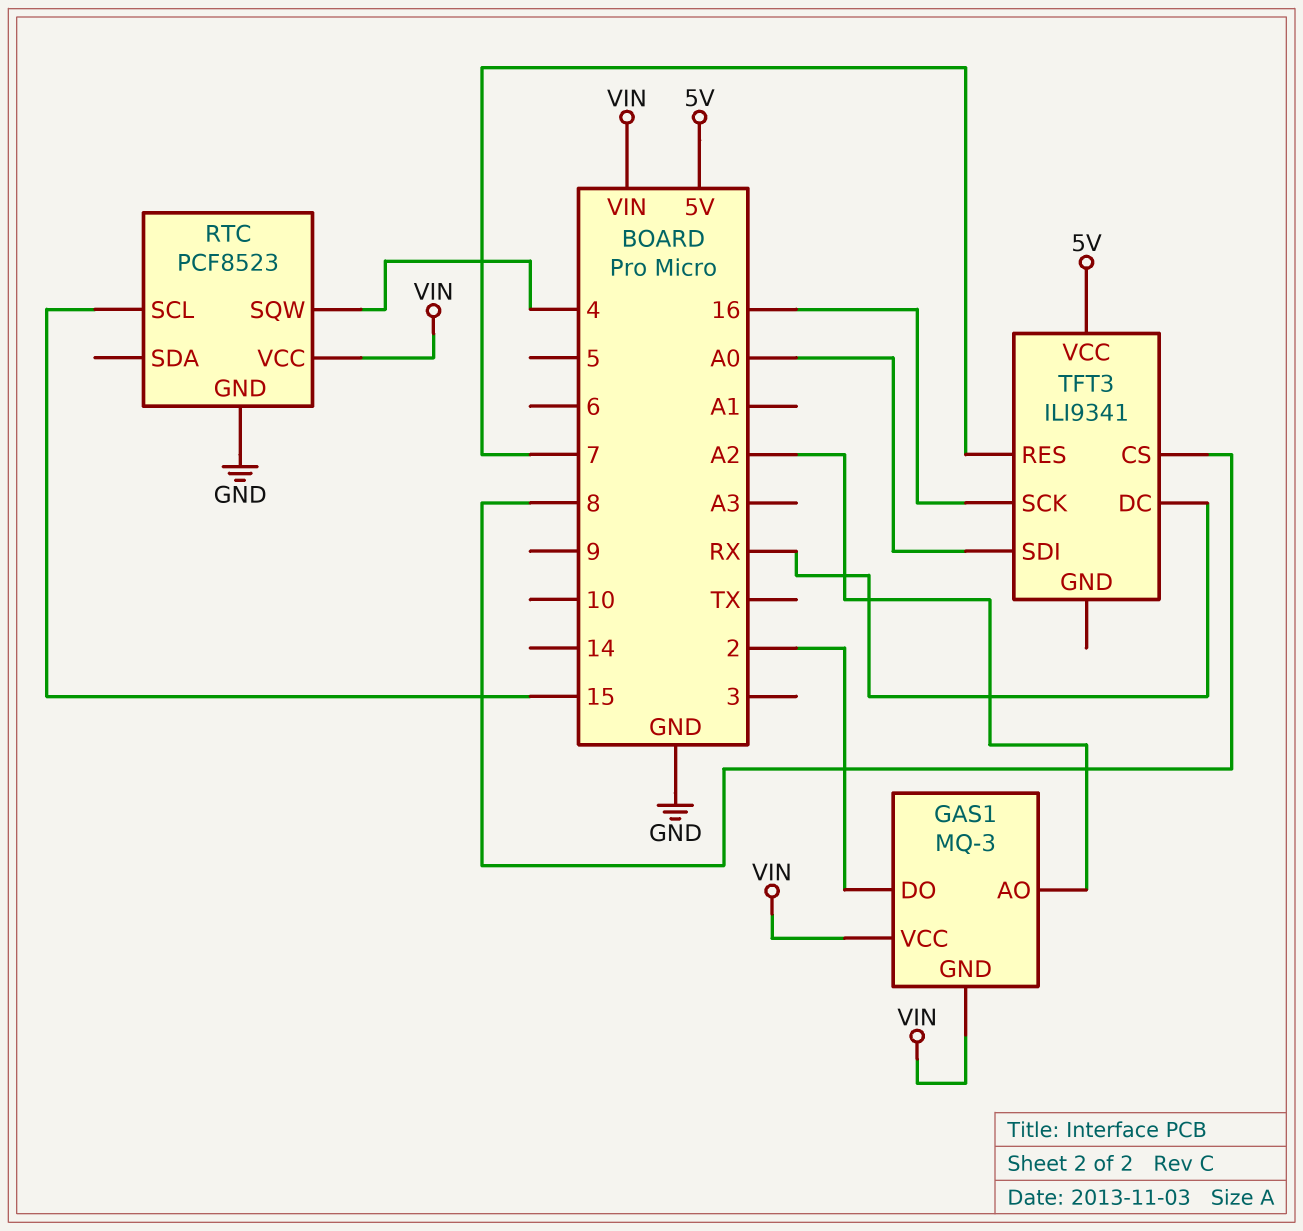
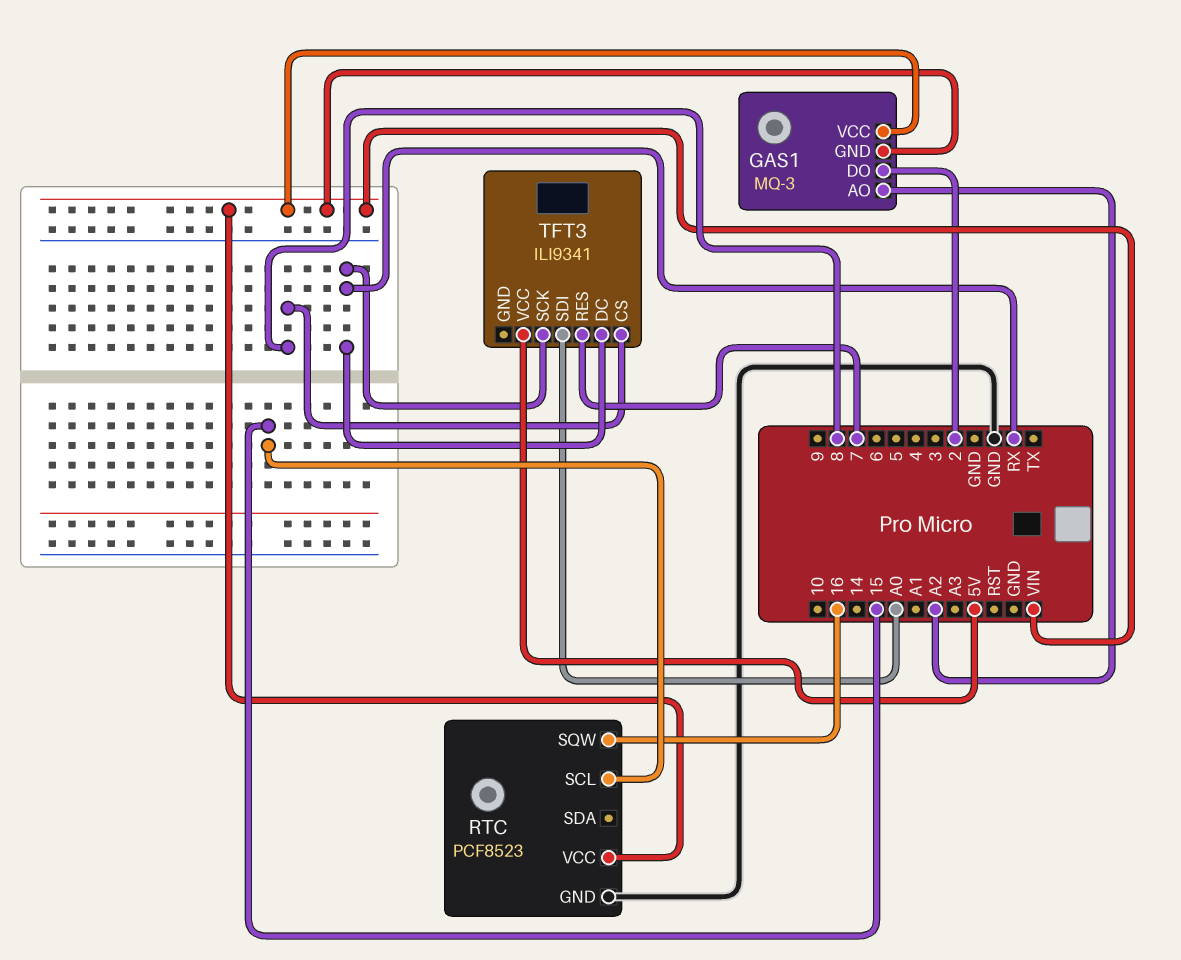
RTC pin SQW: 4 -> 16
TFT3 pin SCK: 16 -> RX

